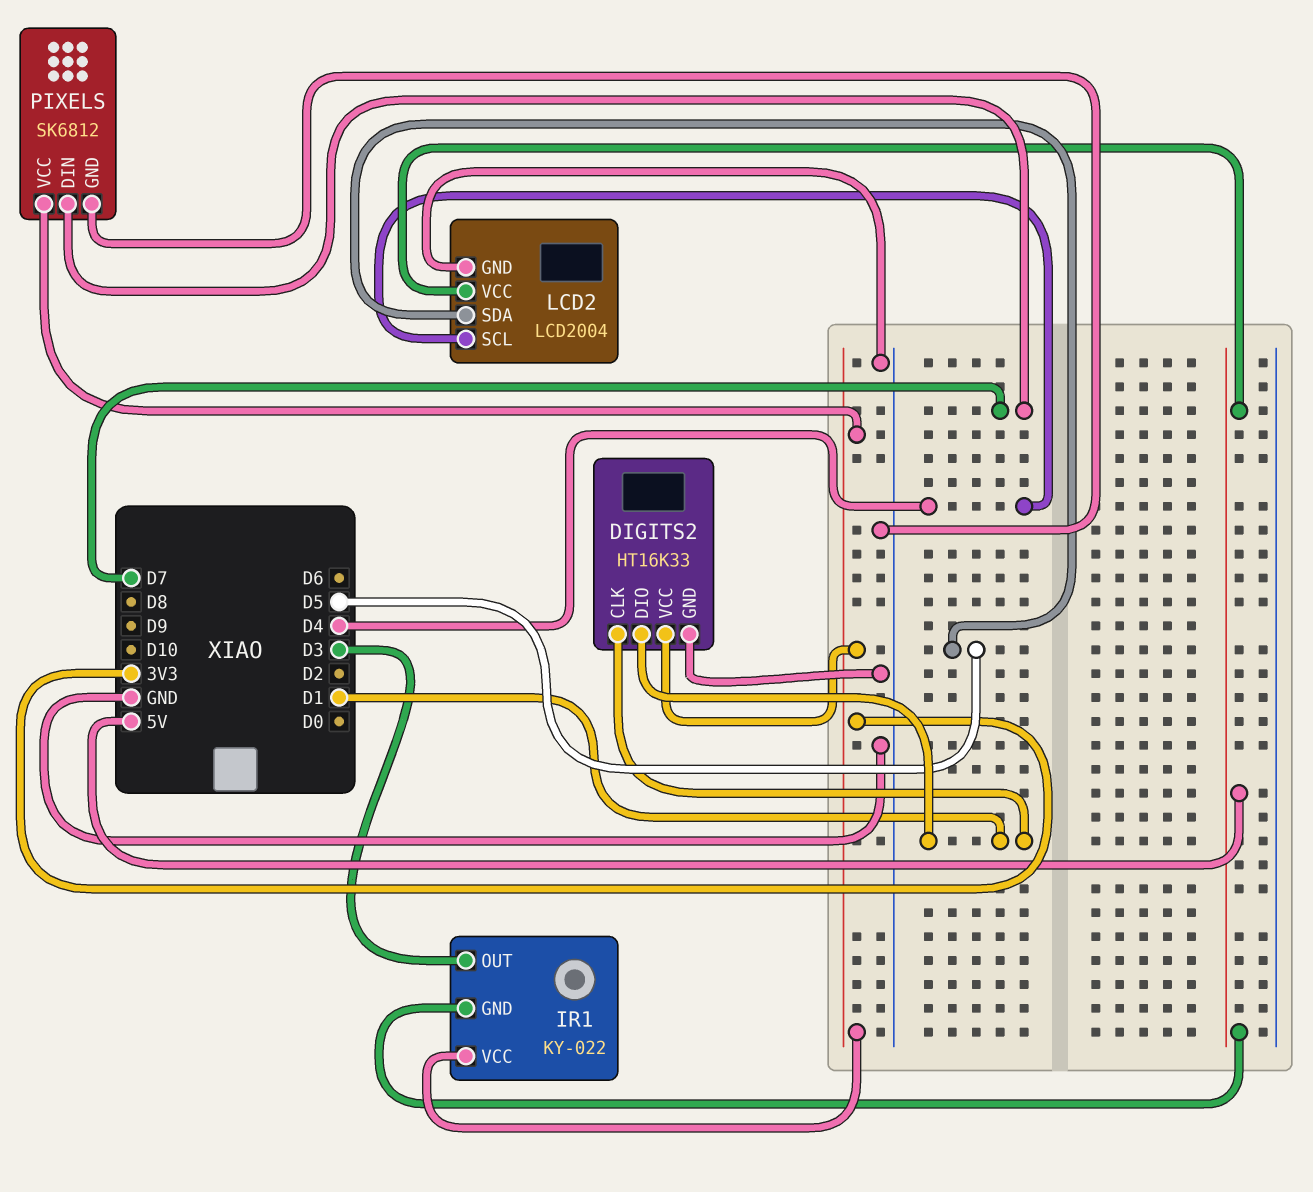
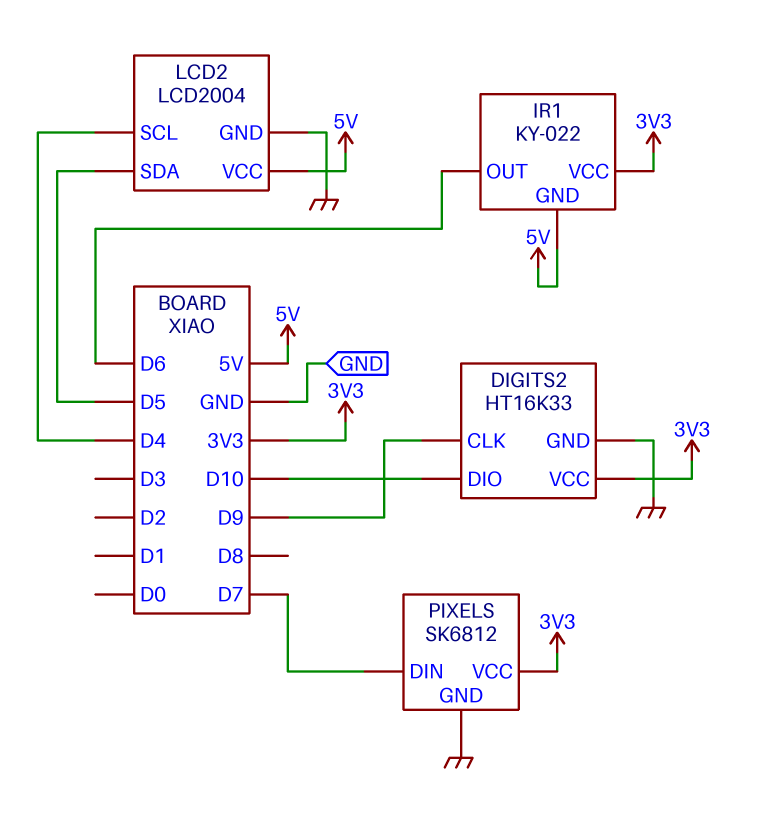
DIGITS2 pin CLK: D1 -> D9
DIGITS2 pin DIO: D1 -> D10
IR1 pin OUT: D3 -> D6

